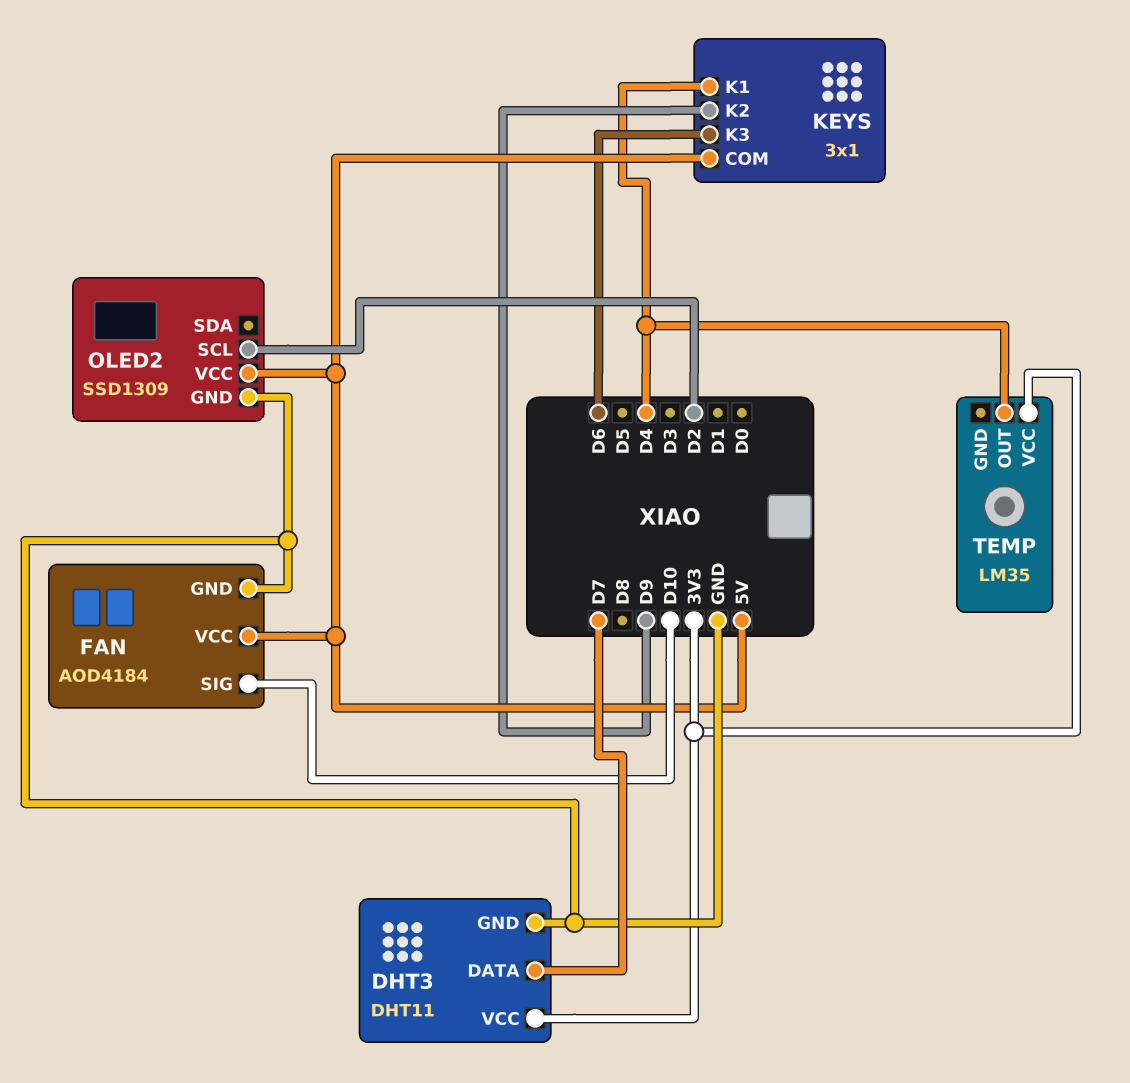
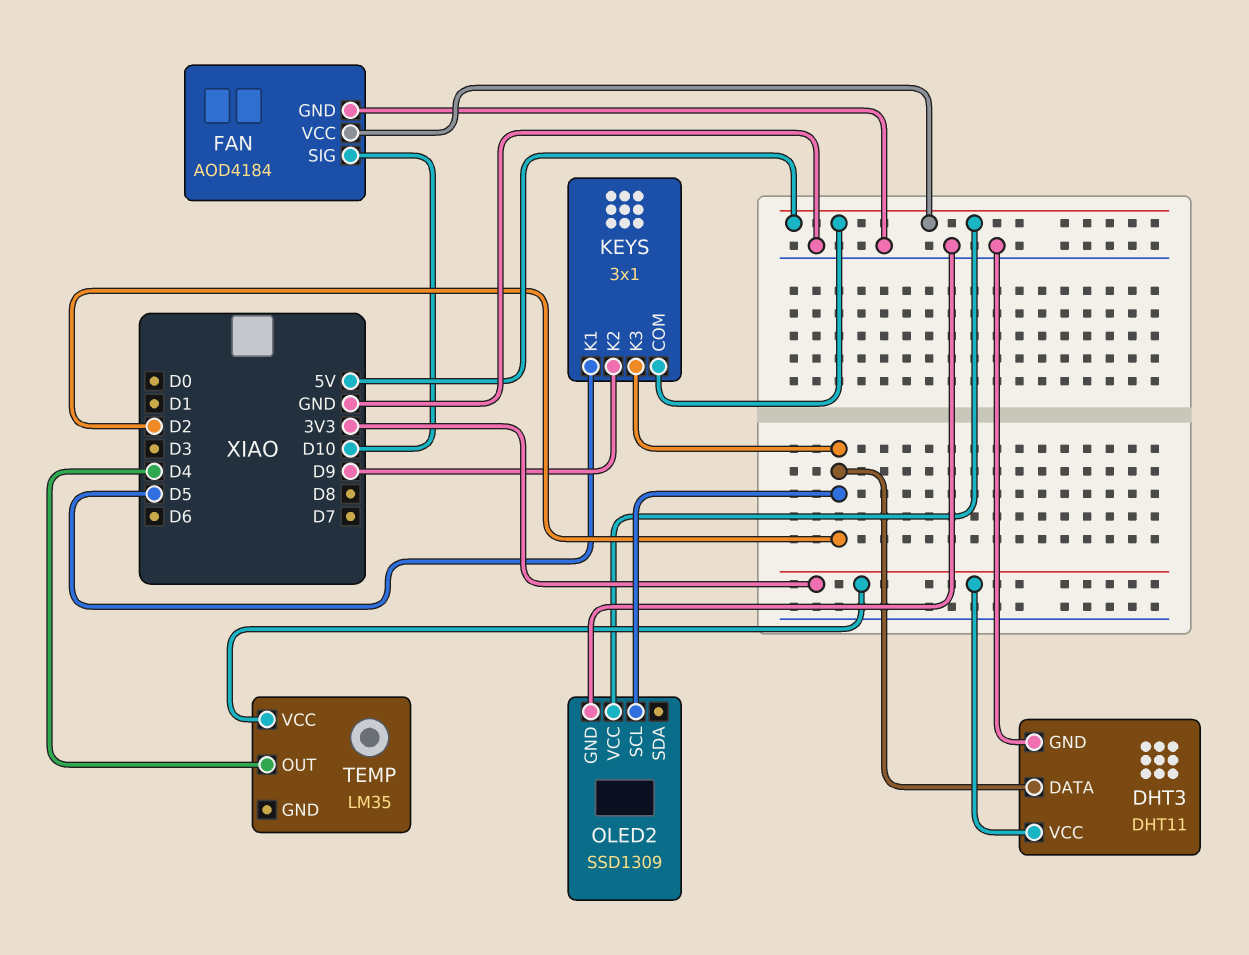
DHT3 pin DATA: D7 -> D2
KEYS pin K1: D4 -> D5
KEYS pin K3: D6 -> D2

